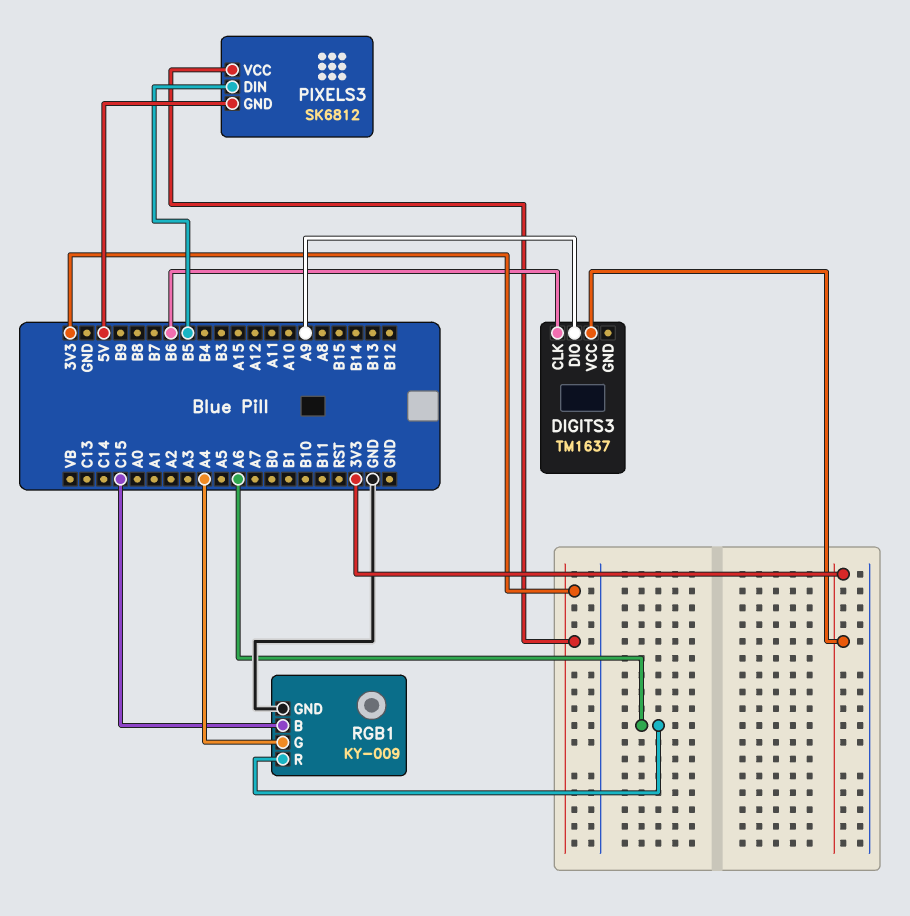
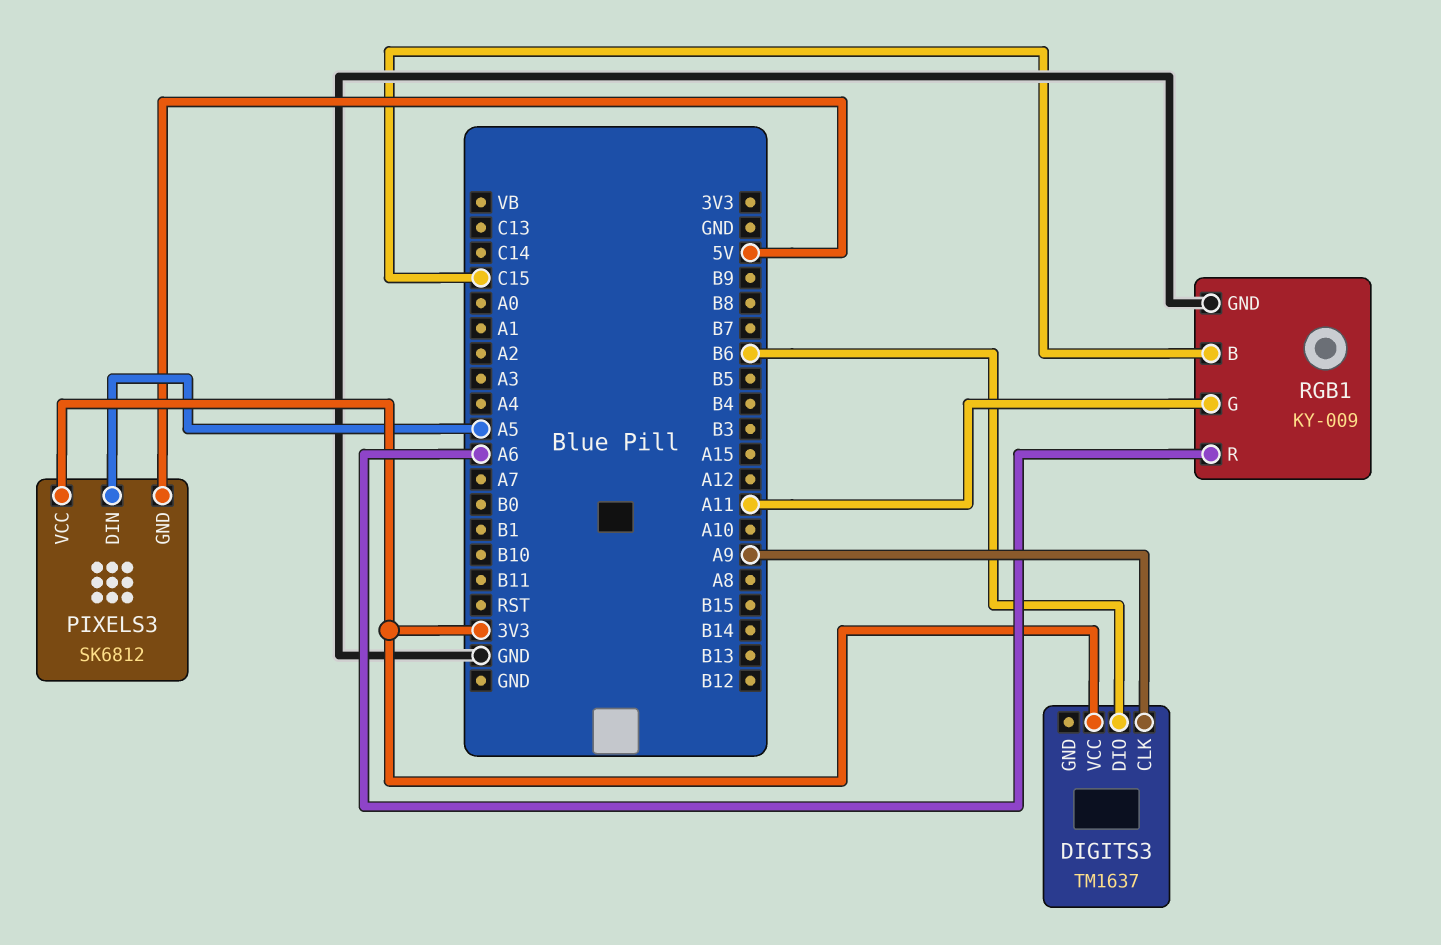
DIGITS3 pin CLK: B6 -> A9
DIGITS3 pin DIO: A9 -> B6
PIXELS3 pin DIN: B5 -> A5
RGB1 pin G: A4 -> A11

